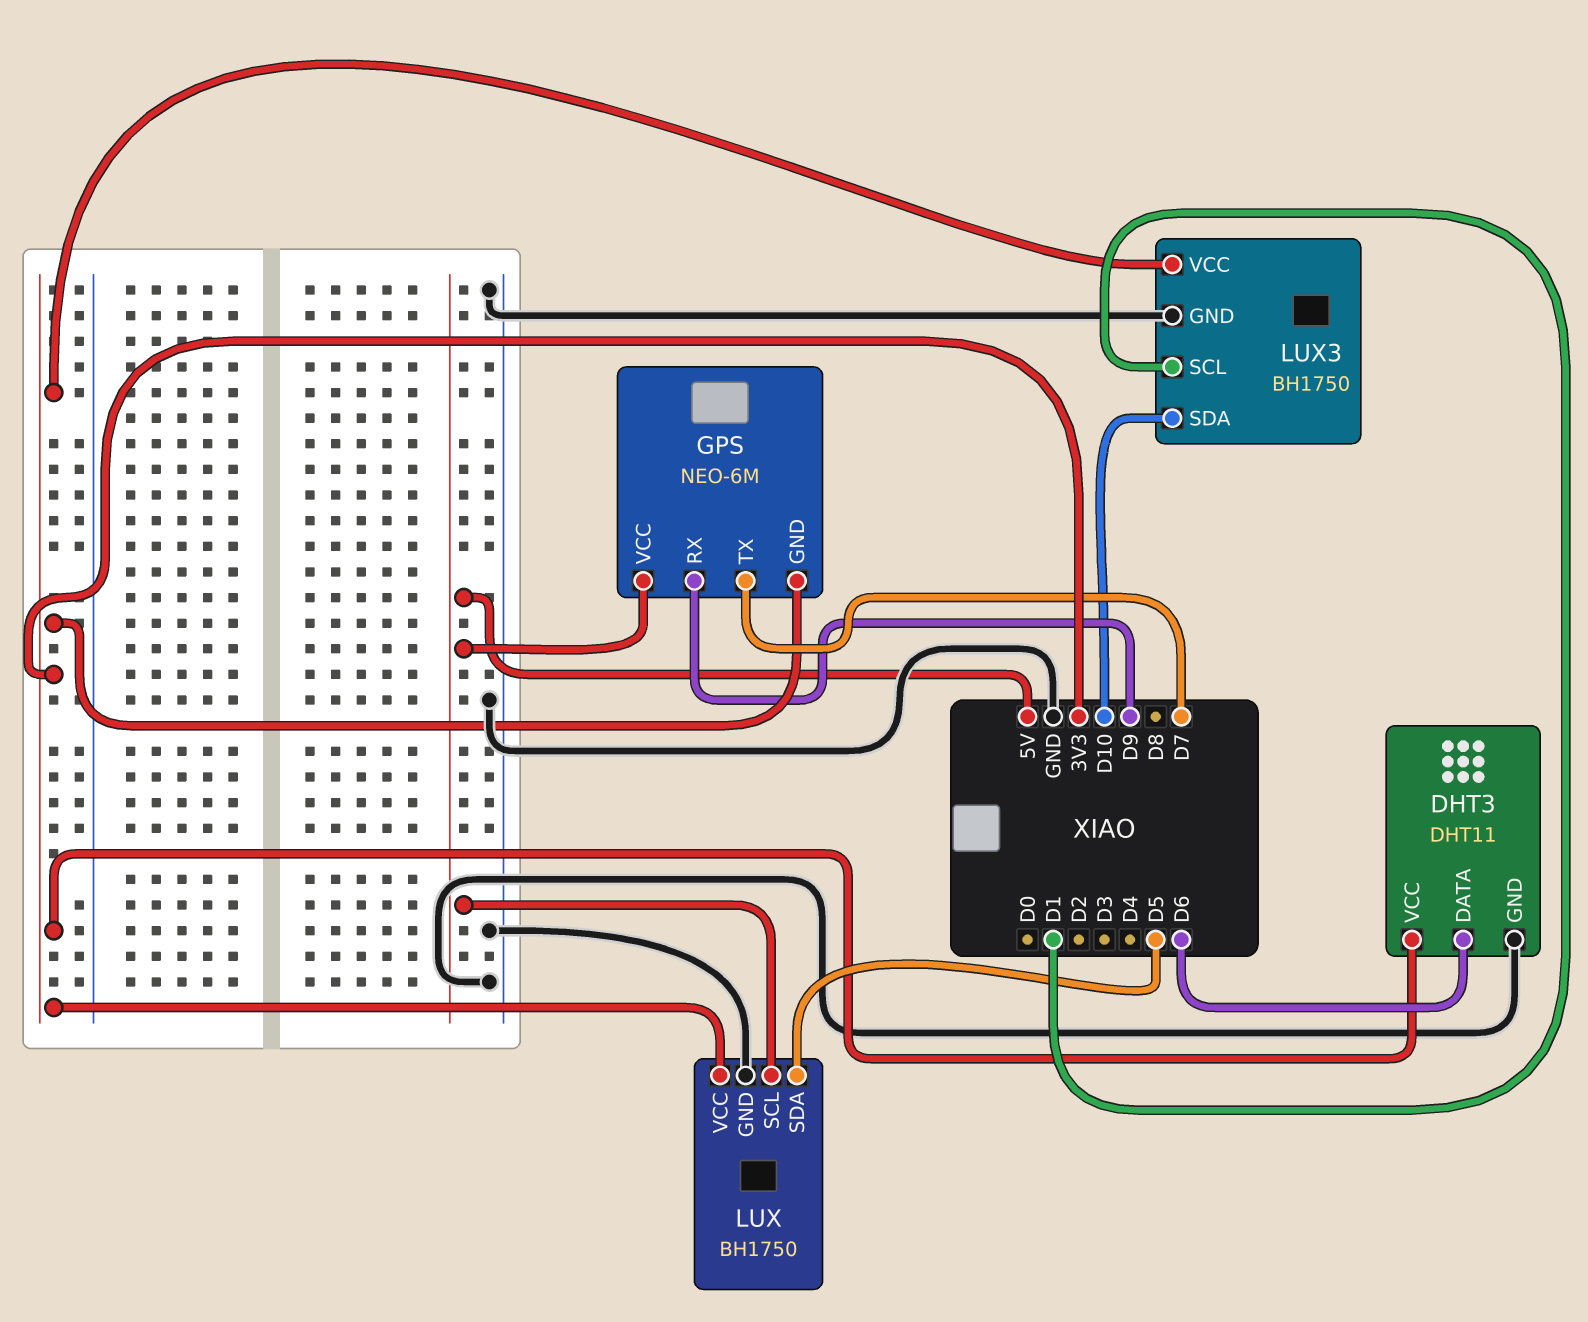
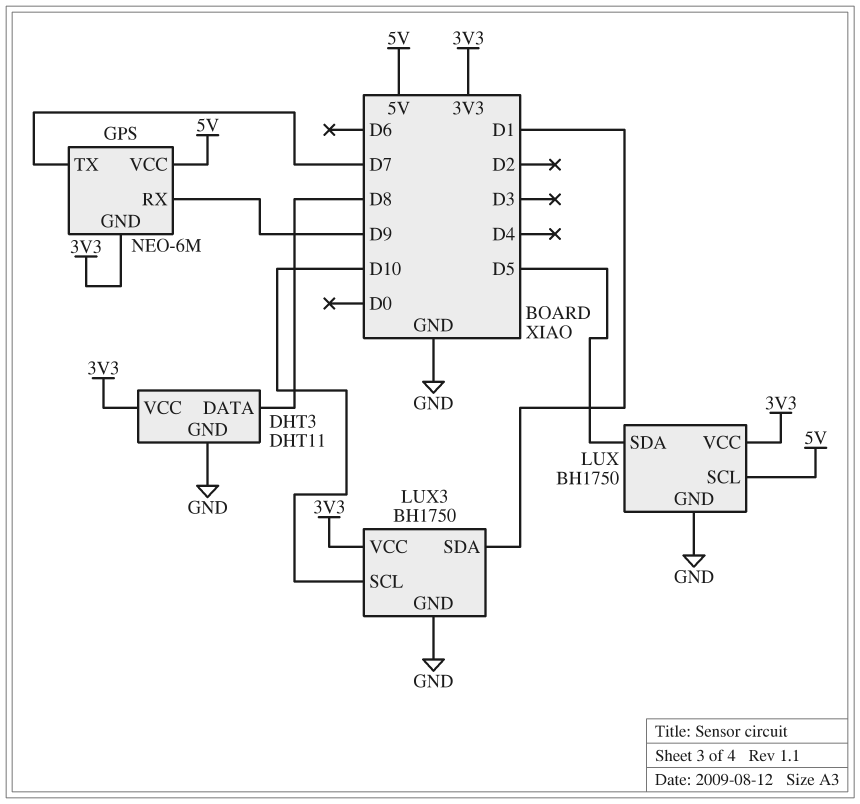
DHT3 pin DATA: D6 -> D8
LUX3 pin SCL: D1 -> D10
LUX3 pin SDA: D10 -> D1

